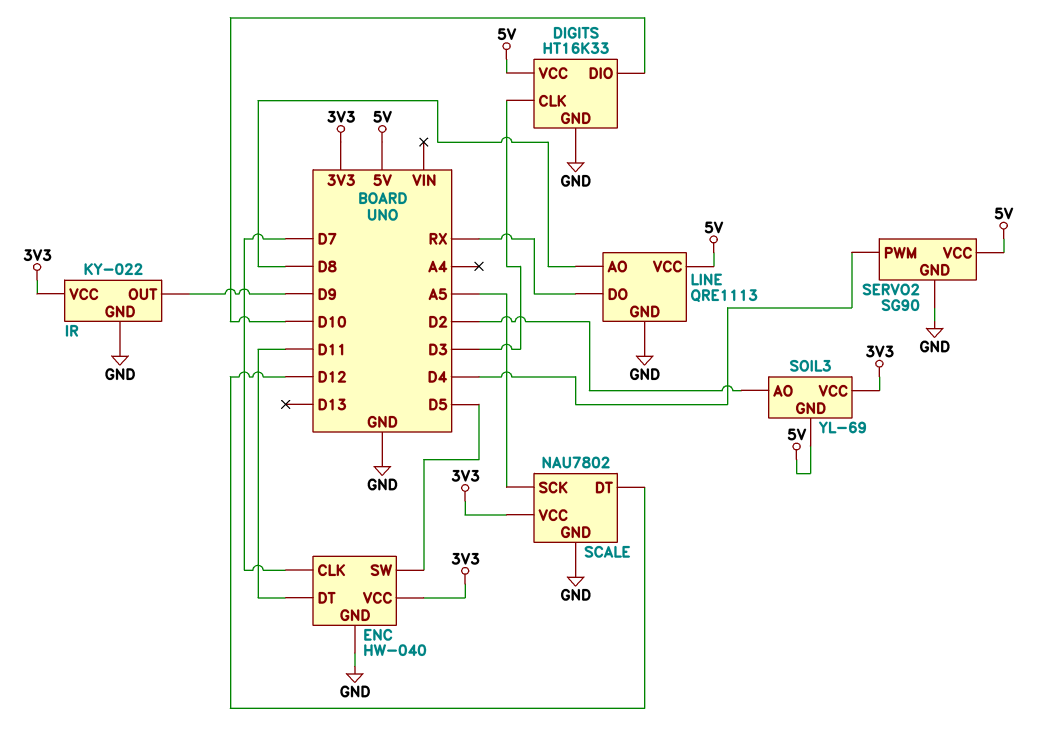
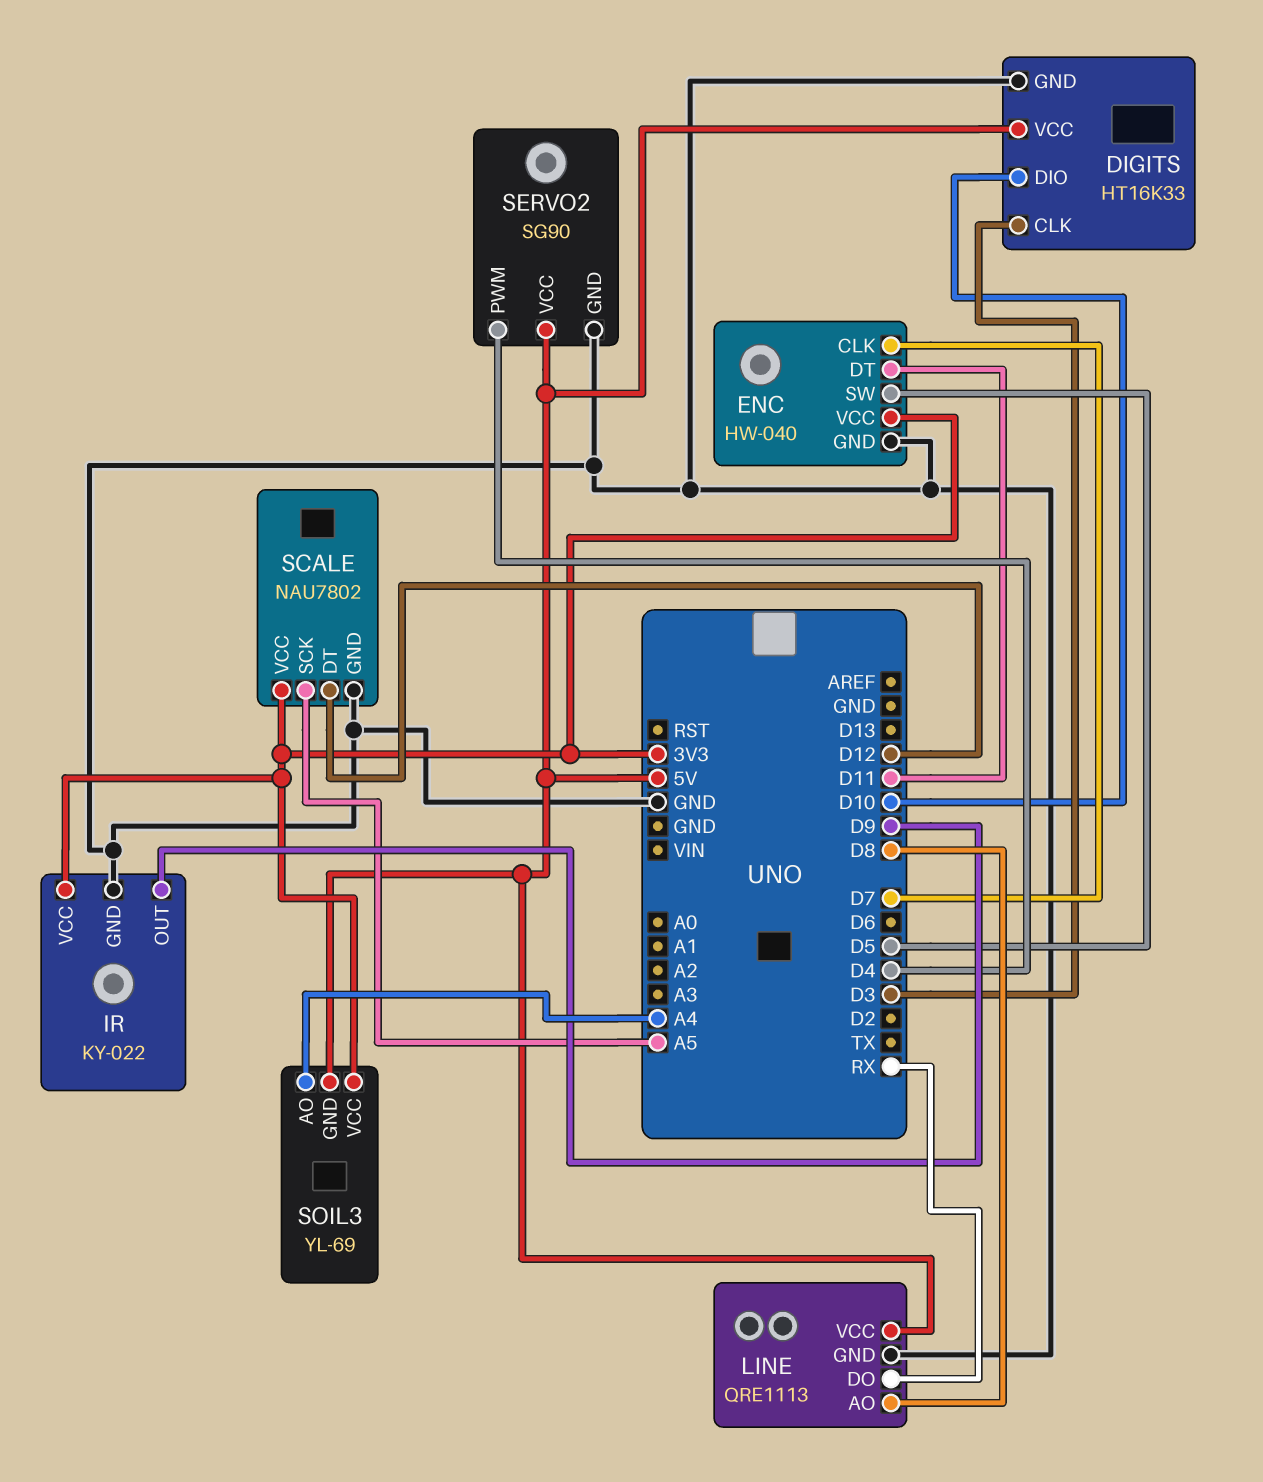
SOIL3 pin AO: D2 -> A4

